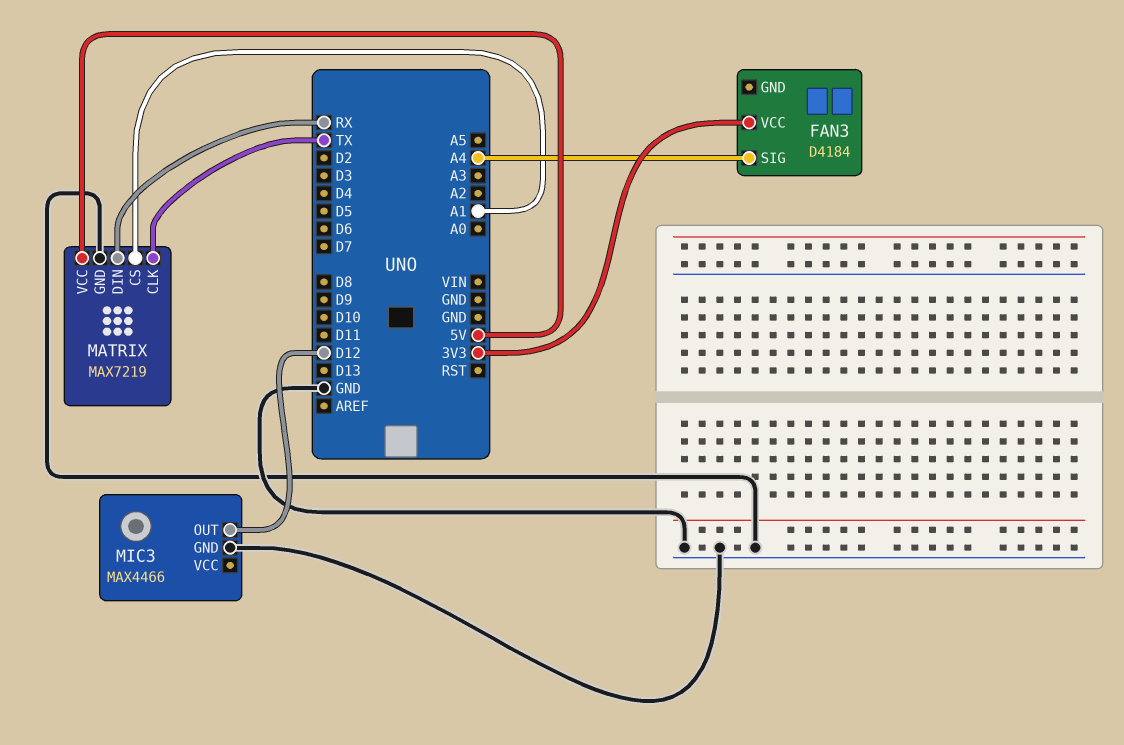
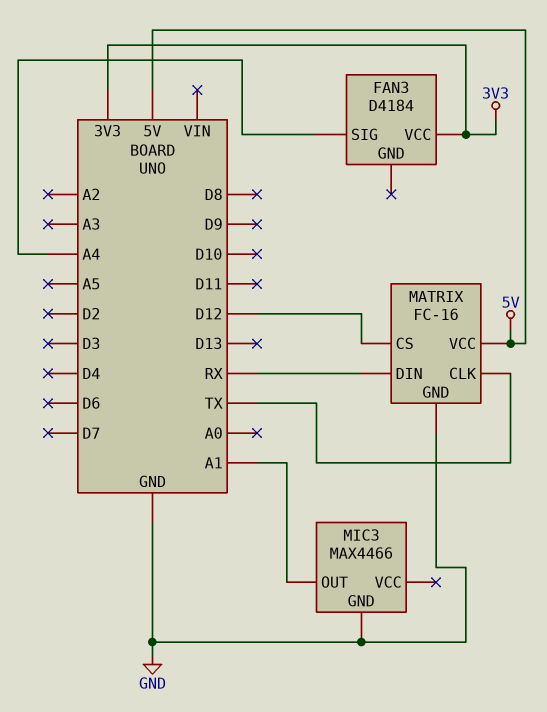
MATRIX: MAX7219 -> FC-16
MATRIX pin CS: A1 -> D12
MIC3 pin OUT: D12 -> A1

